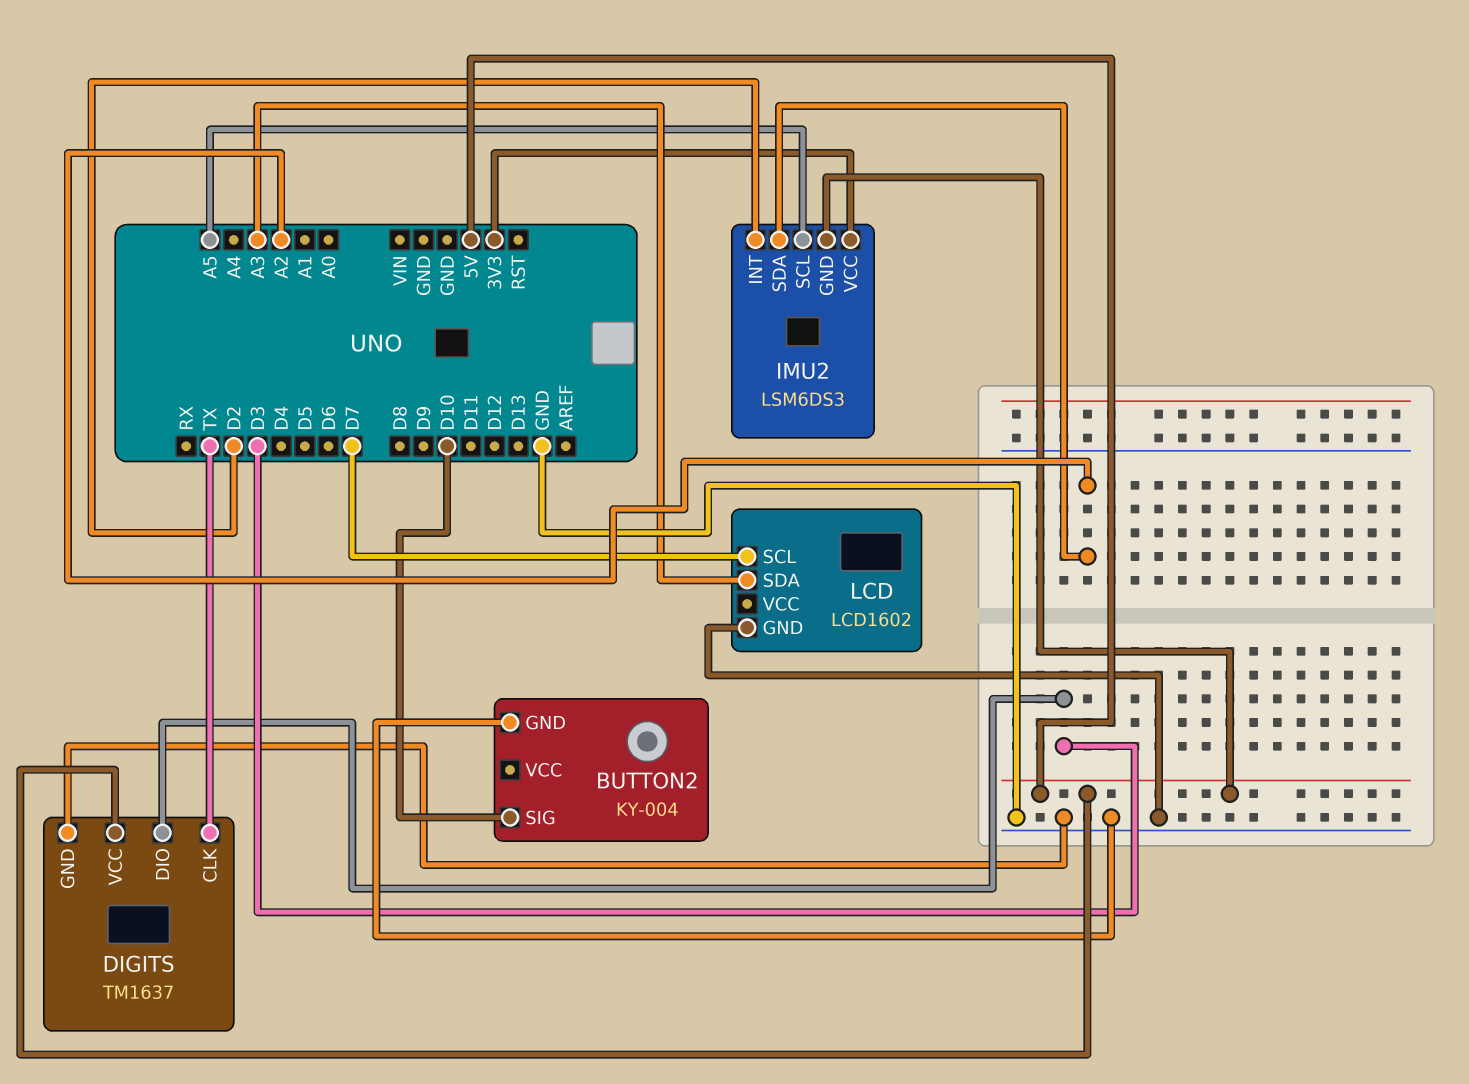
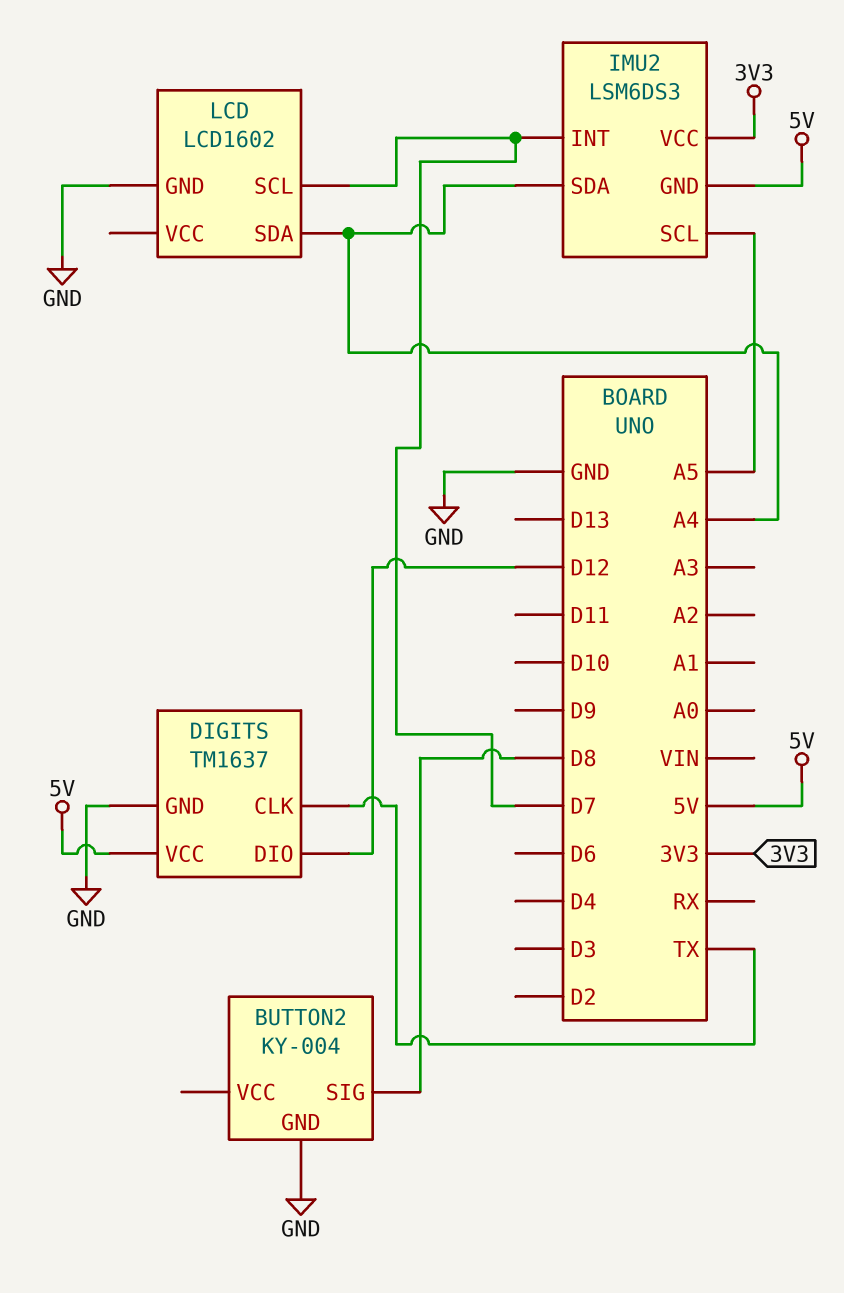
BUTTON2 pin SIG: D10 -> D8
DIGITS pin DIO: D3 -> D12
IMU2 pin INT: D2 -> D7
IMU2 pin SDA: A2 -> A4
LCD pin SDA: A3 -> A4

